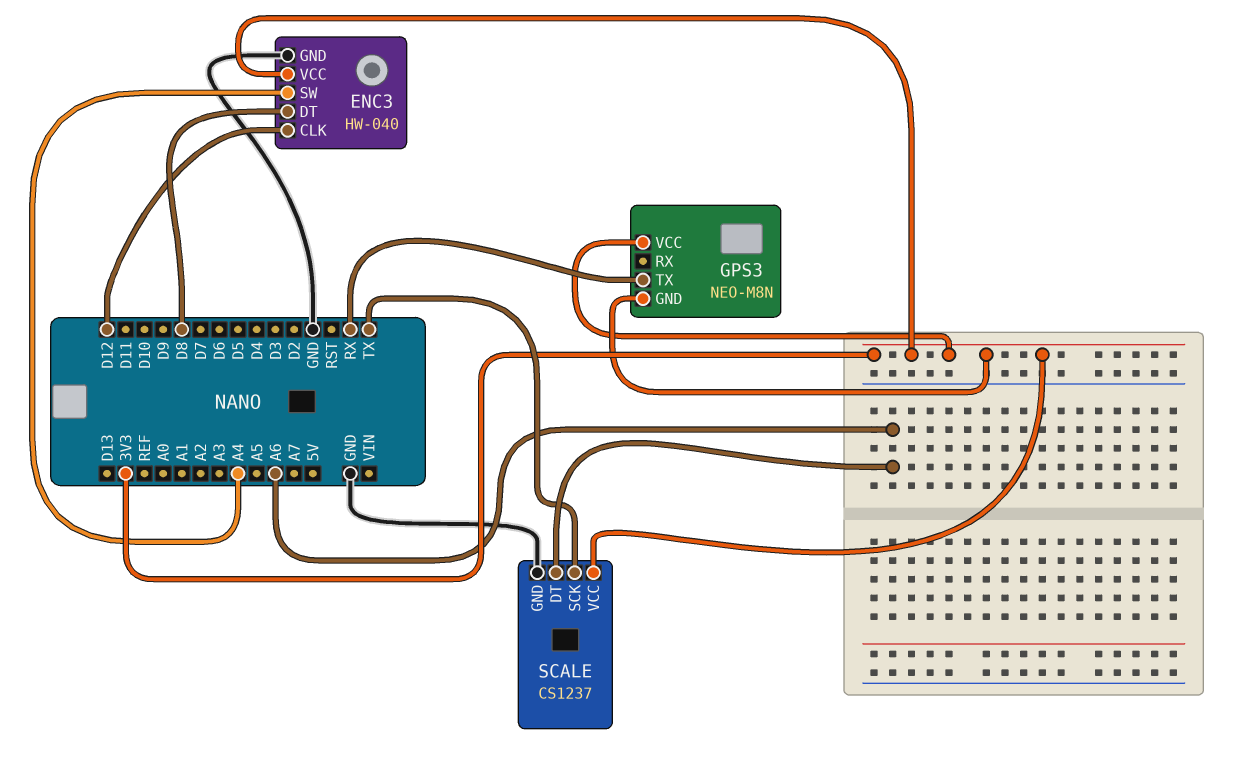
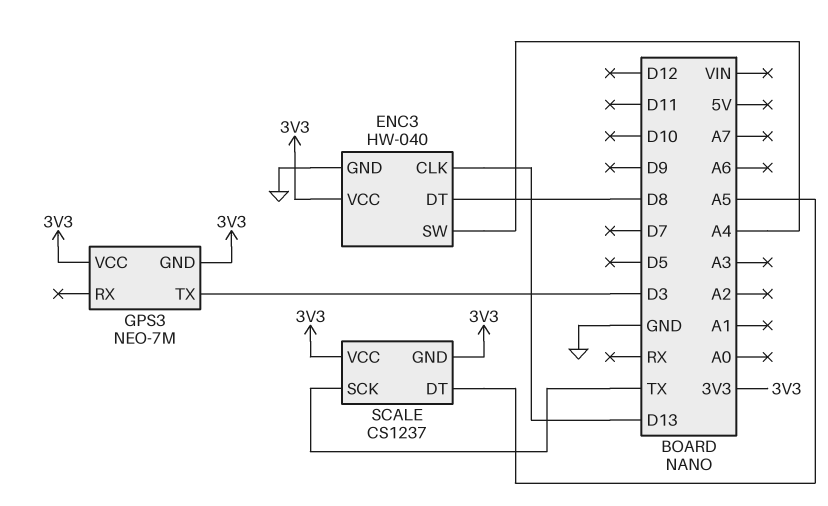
ENC3 pin CLK: D12 -> D13
GPS3: NEO-M8N -> NEO-7M
GPS3 pin TX: RX -> D3
SCALE pin DT: A6 -> A5
SCALE pin GND: GND -> 3V3

